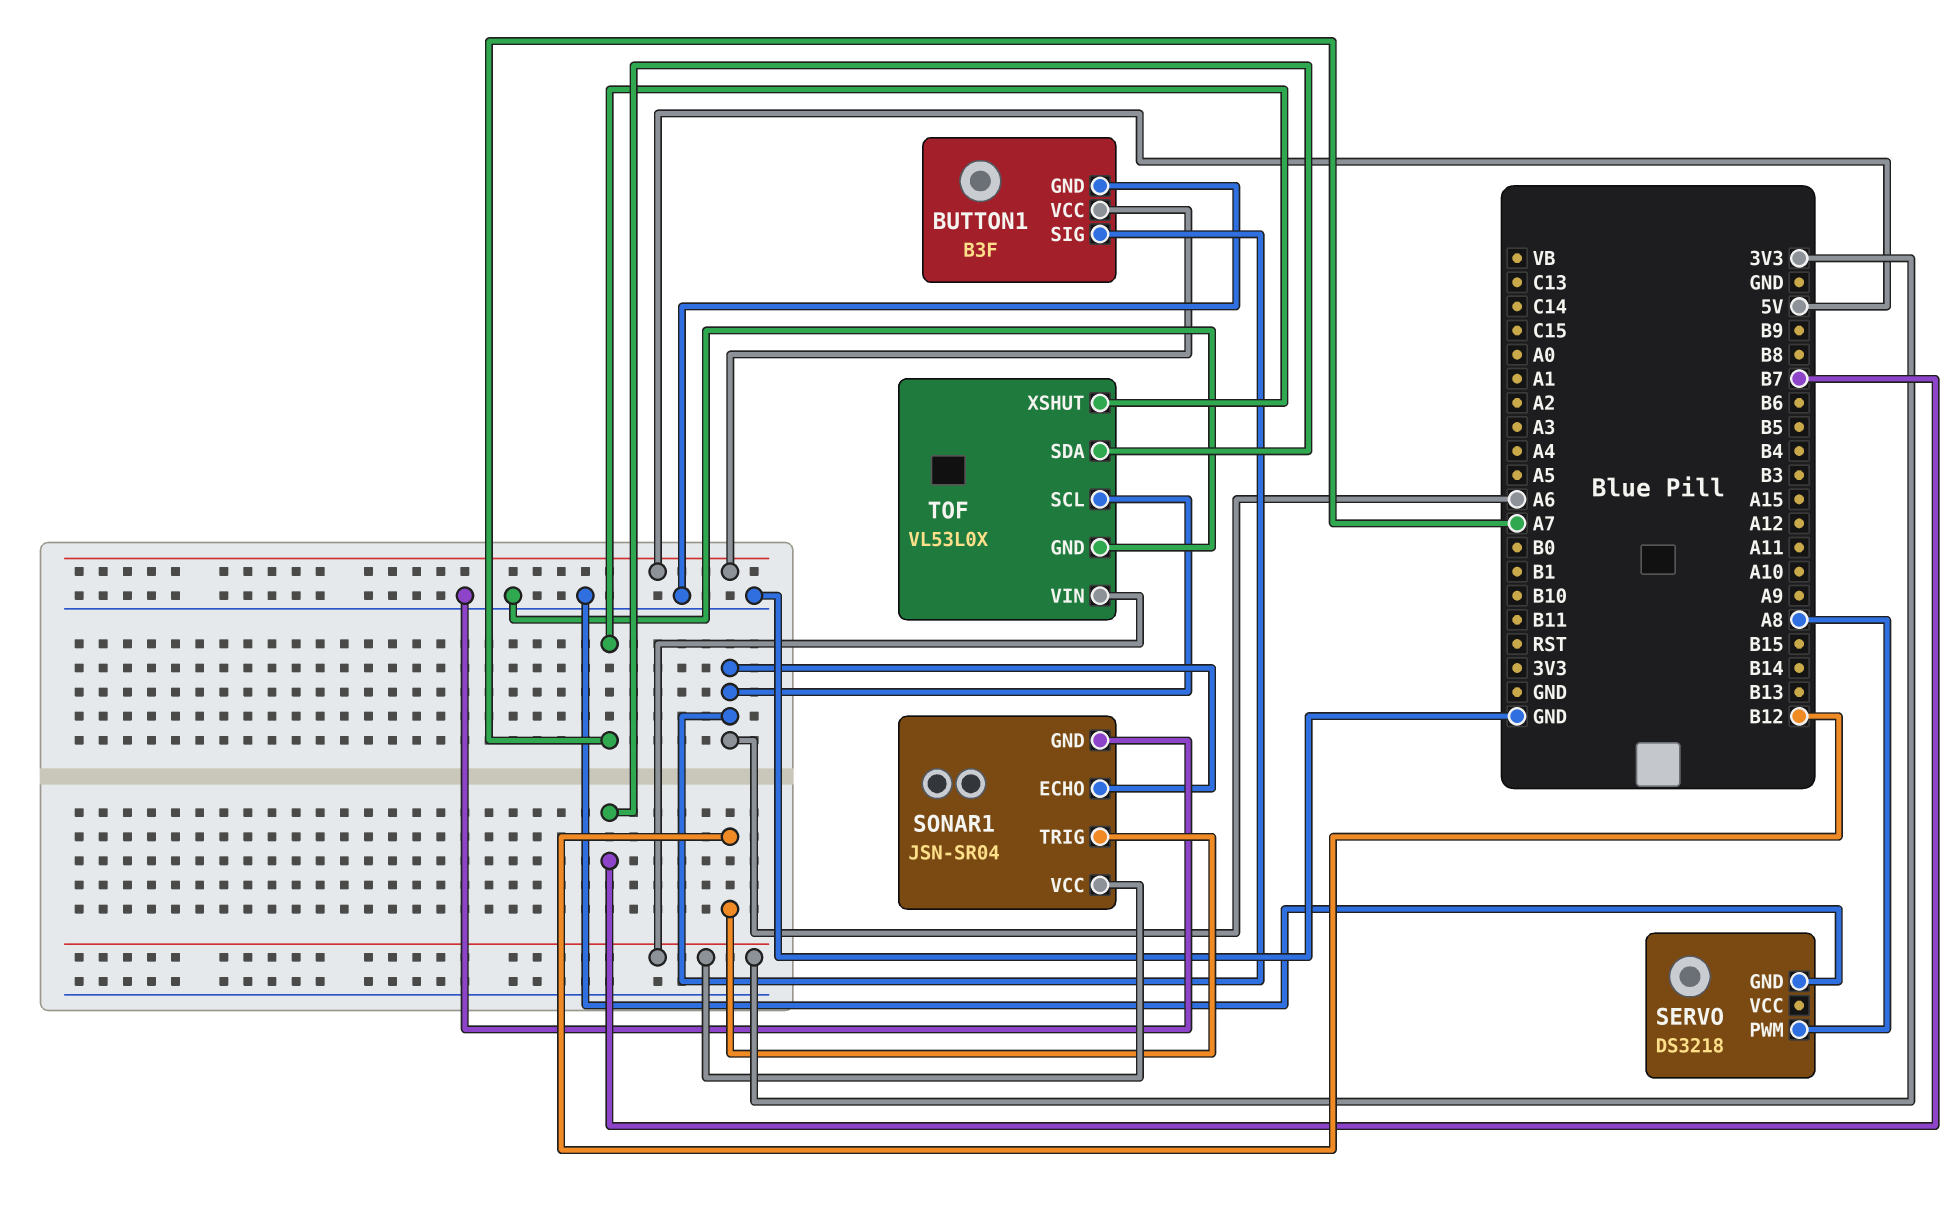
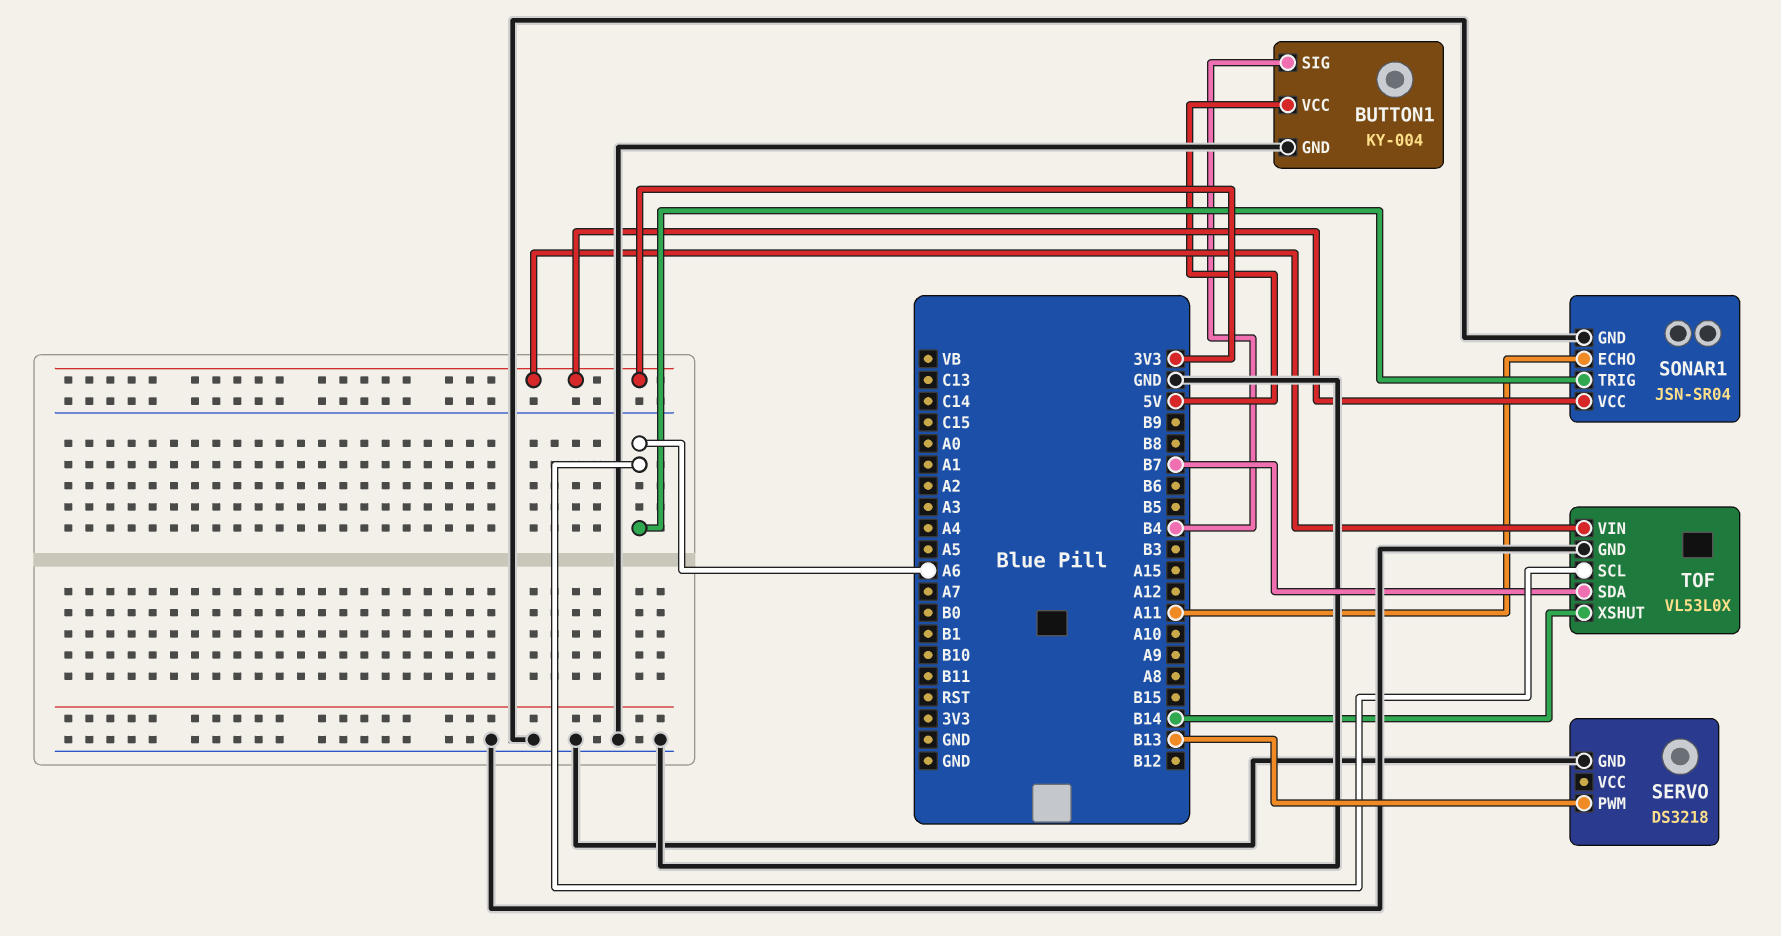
BUTTON1: B3F -> KY-004
BUTTON1 pin SIG: A6 -> B4
SERVO pin PWM: A8 -> B13
SONAR1 pin ECHO: A6 -> A11
SONAR1 pin TRIG: B12 -> A6
TOF pin XSHUT: A7 -> B14

